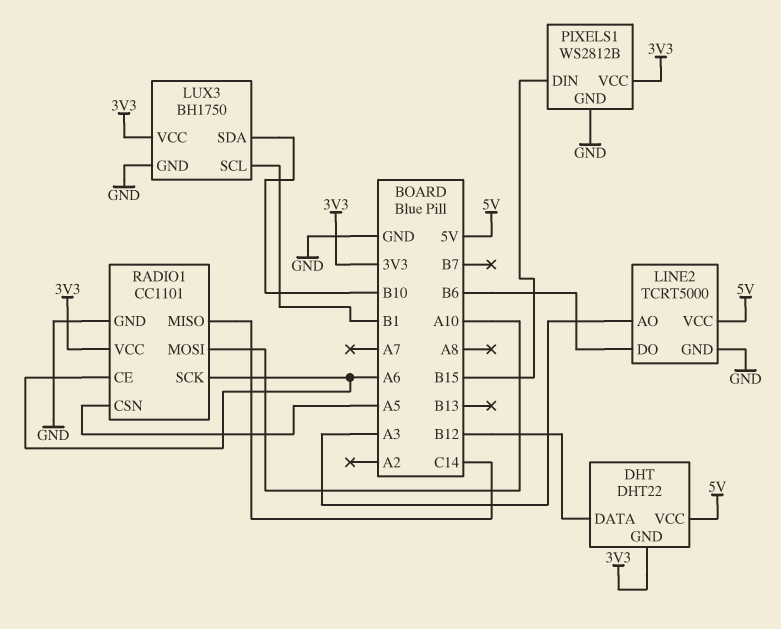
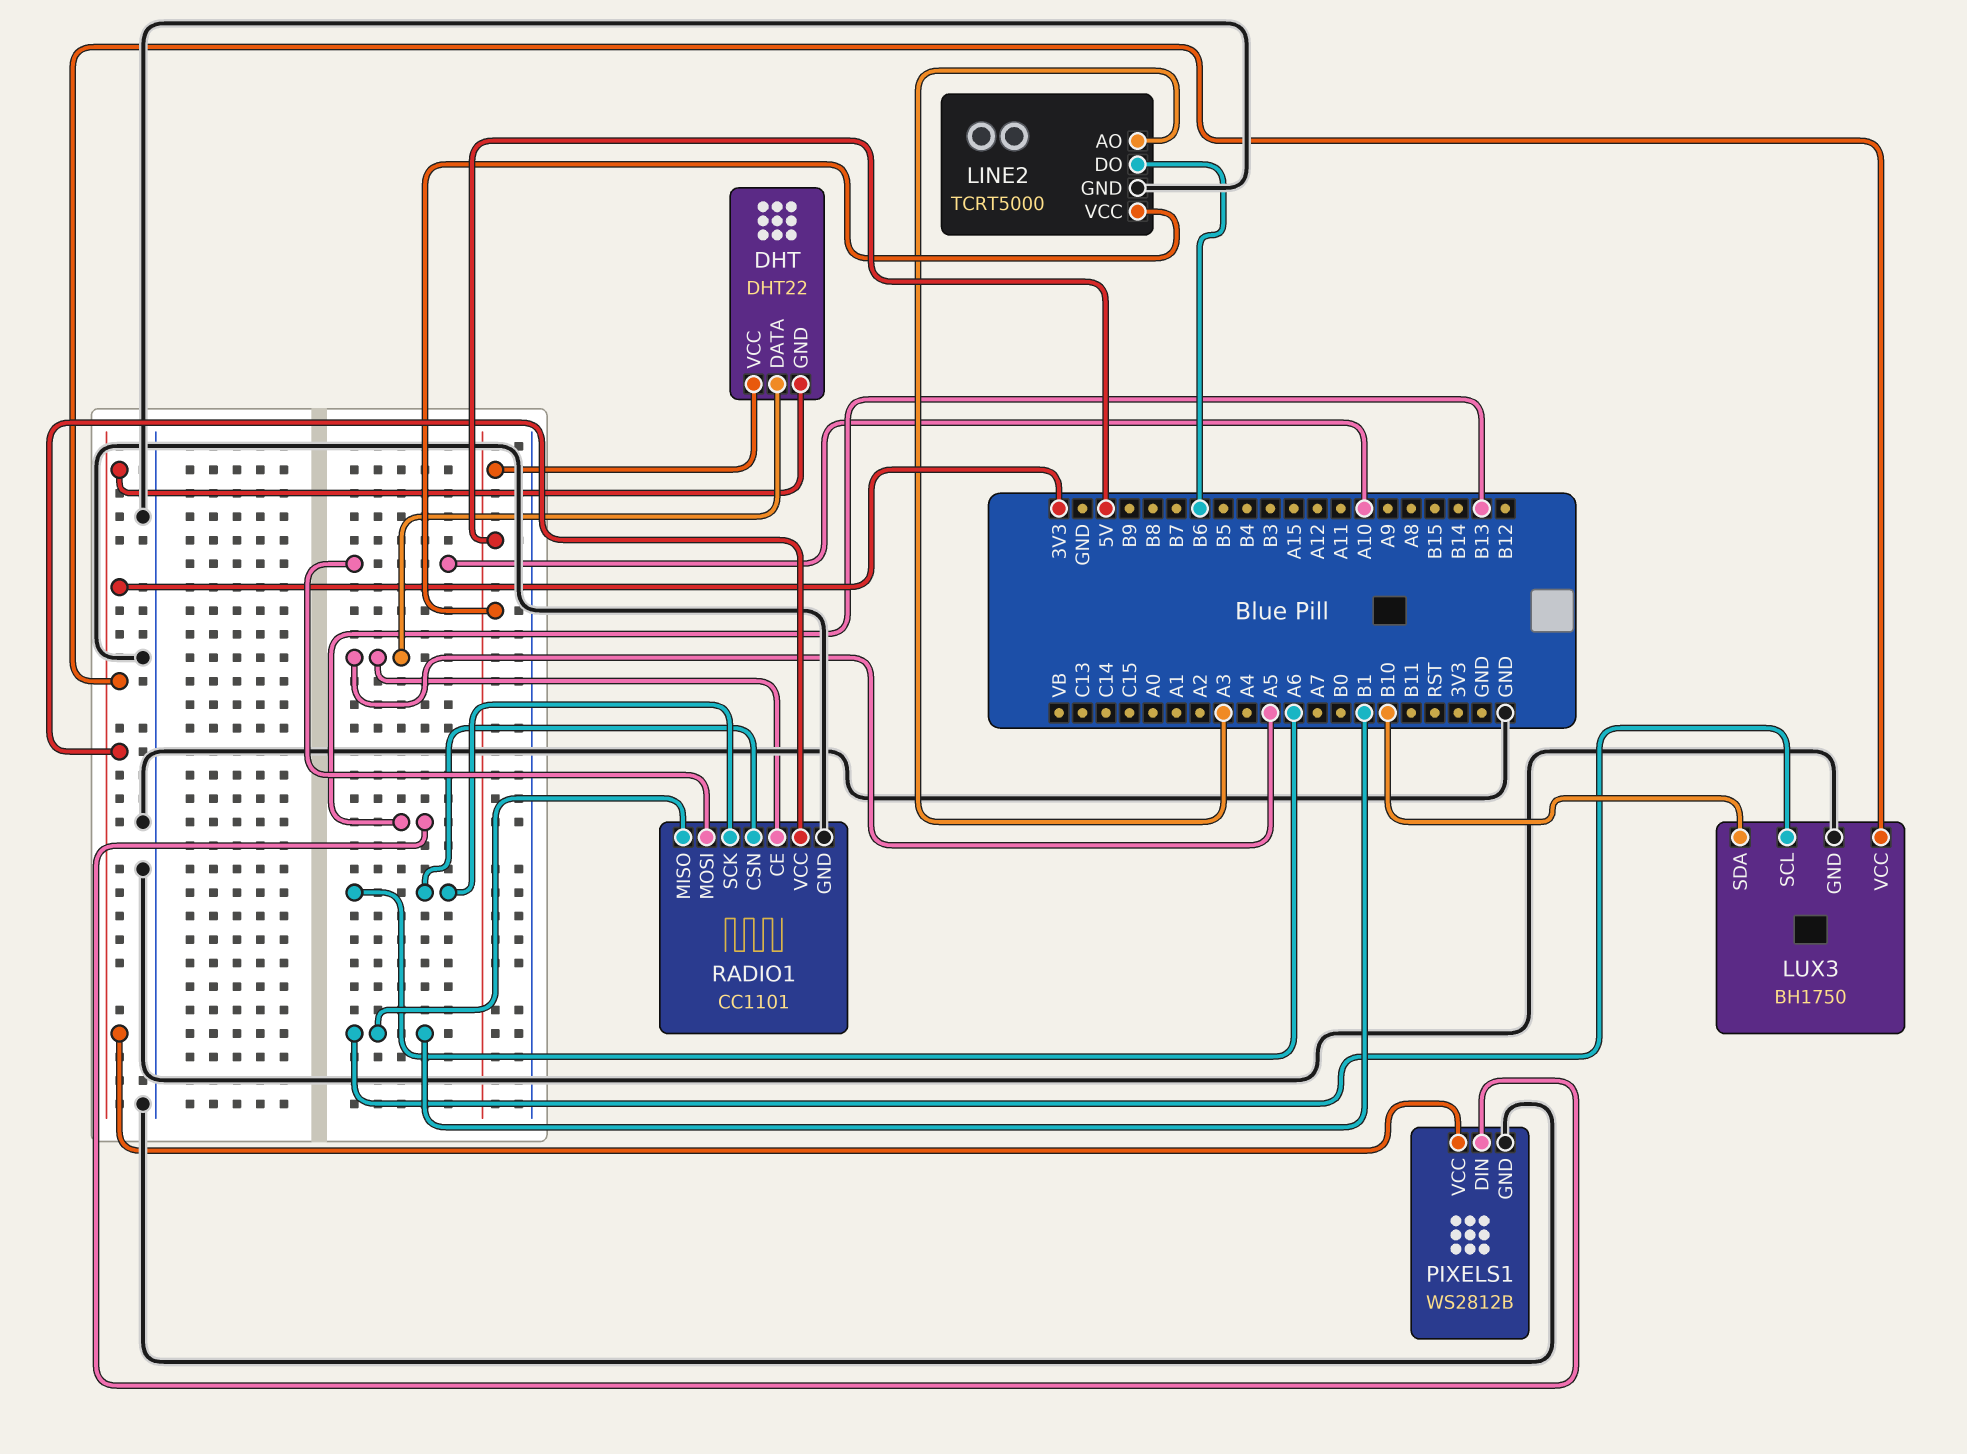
DHT pin DATA: B12 -> A5
PIXELS1 pin DIN: B15 -> B13
RADIO1 pin CE: A6 -> A5
RADIO1 pin CSN: A5 -> A6
RADIO1 pin MISO: C14 -> B1

